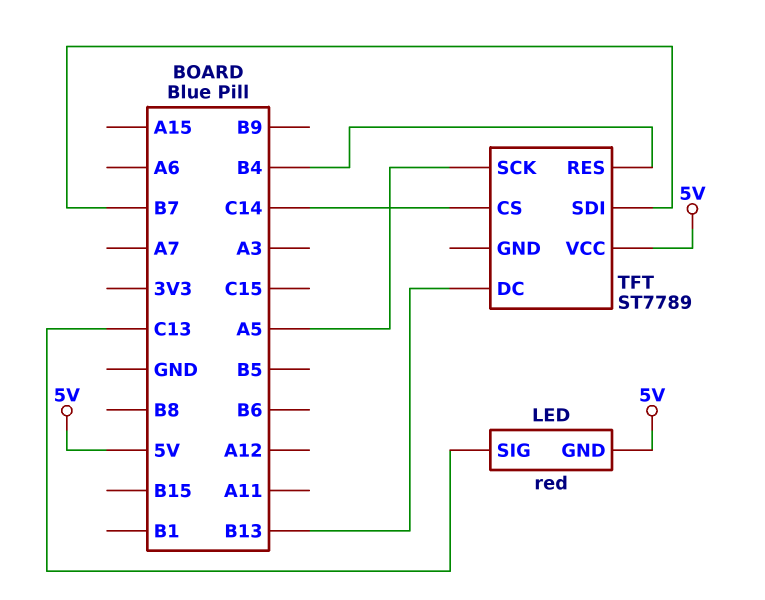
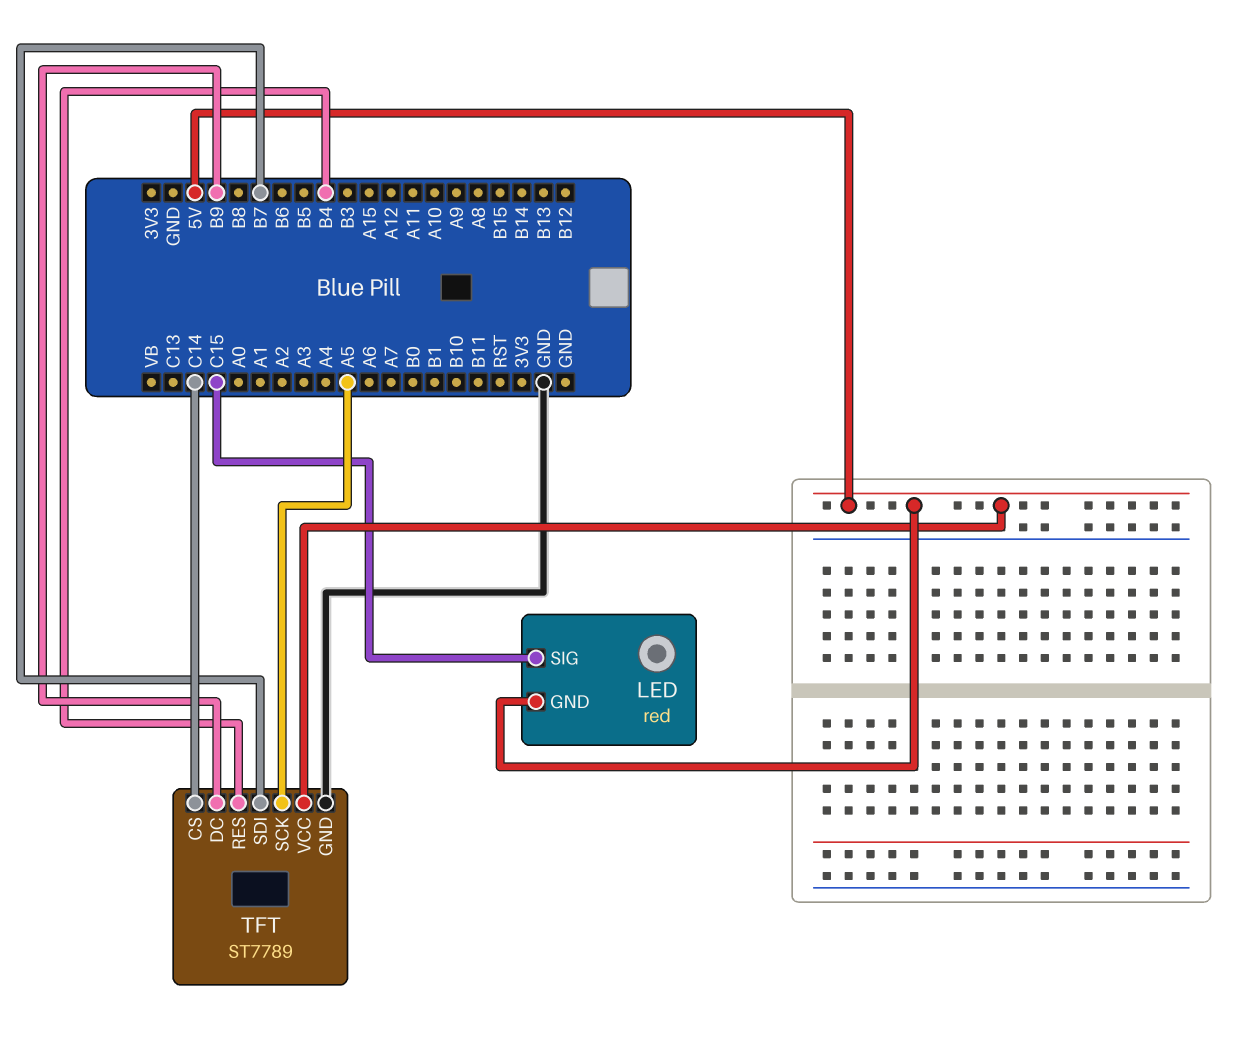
LED pin SIG: C13 -> C15
TFT pin DC: B13 -> B9
TFT pin GND: none -> GND

